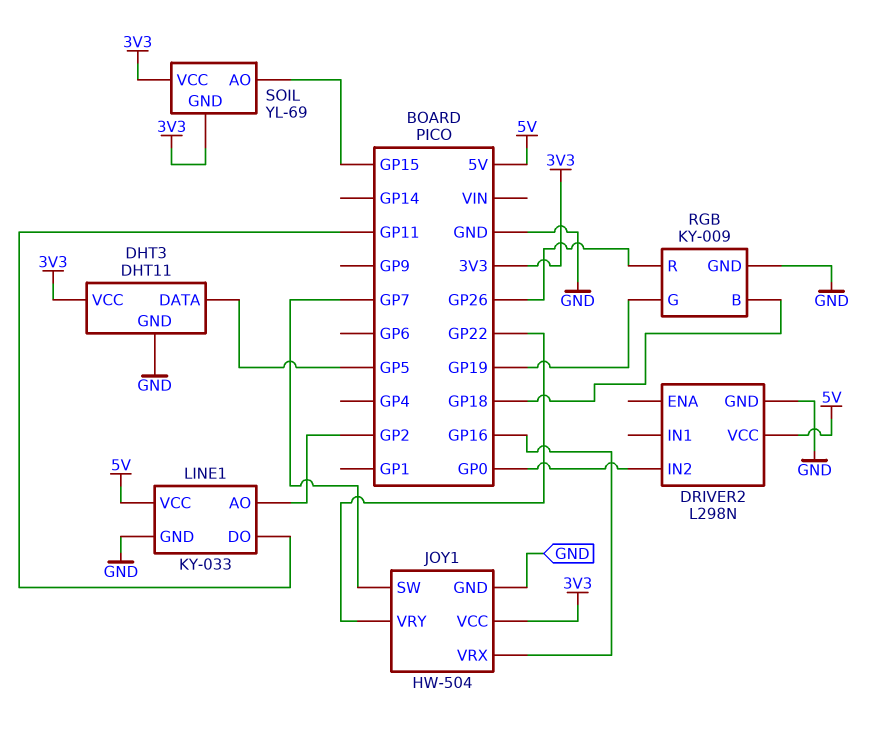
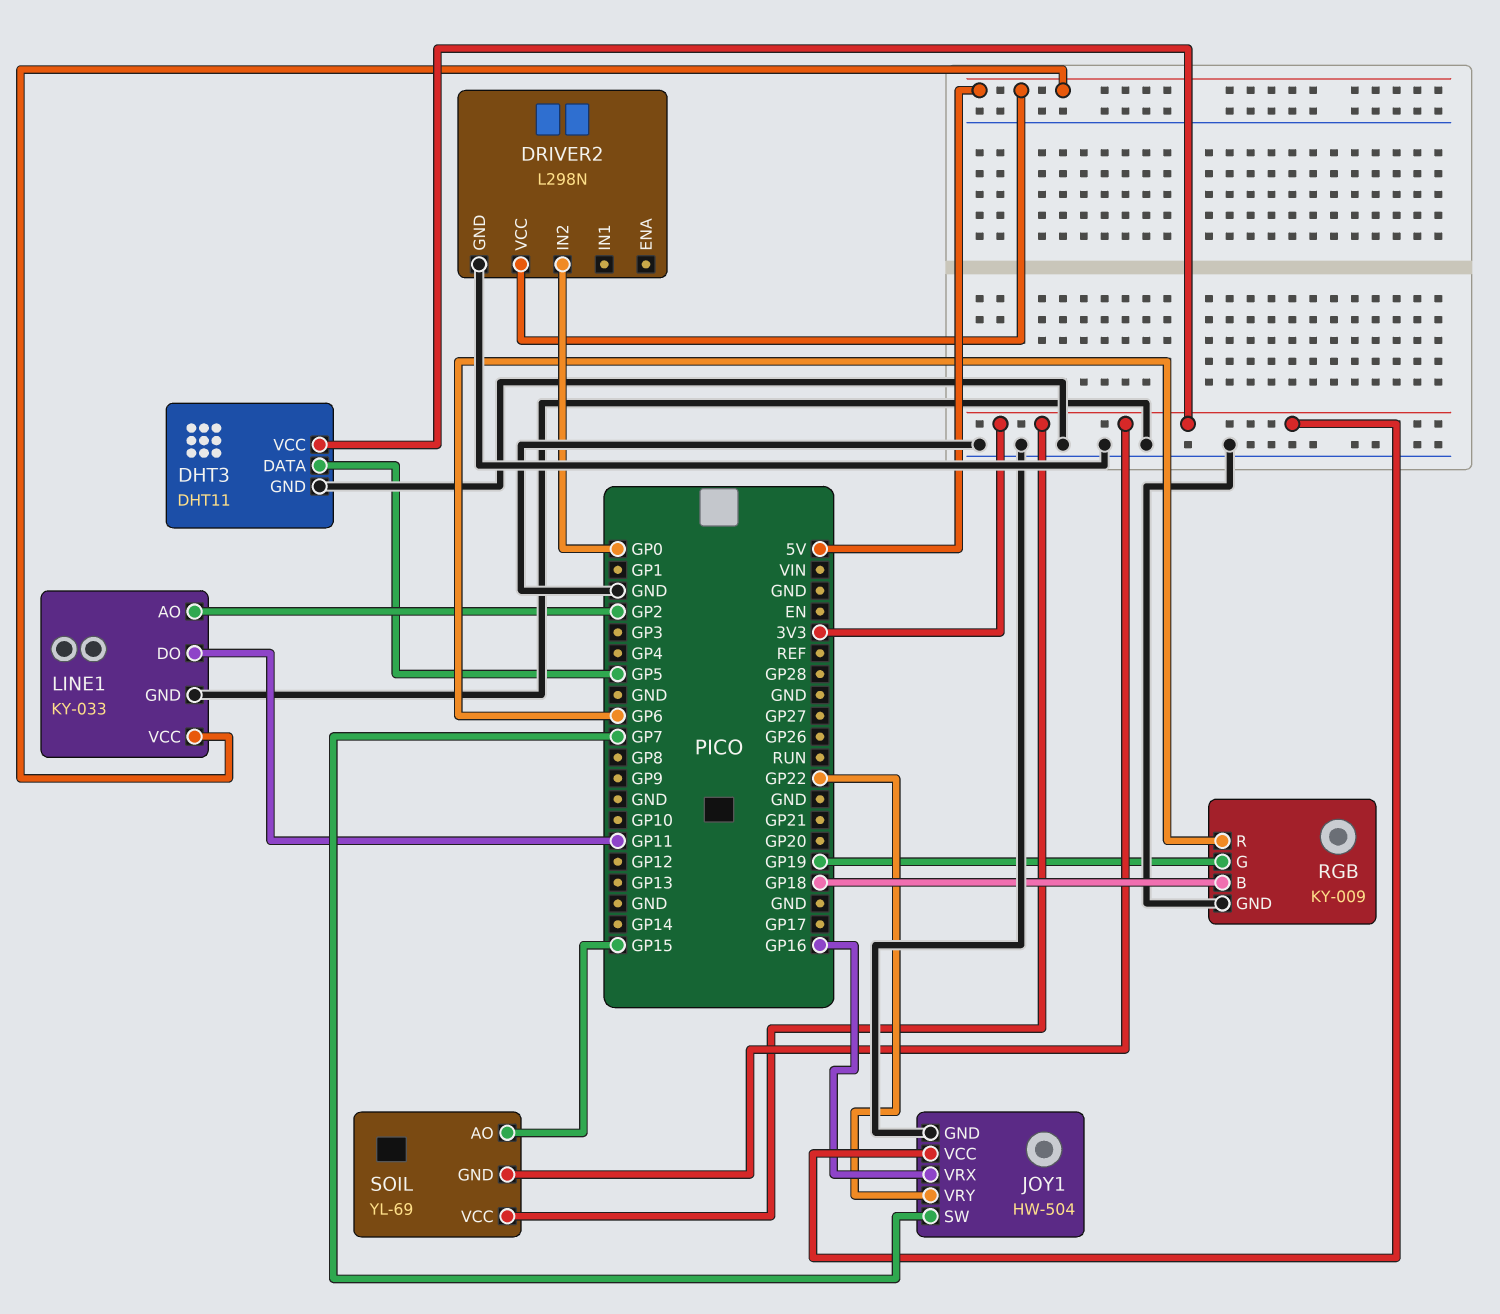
RGB pin R: GP26 -> GP6

